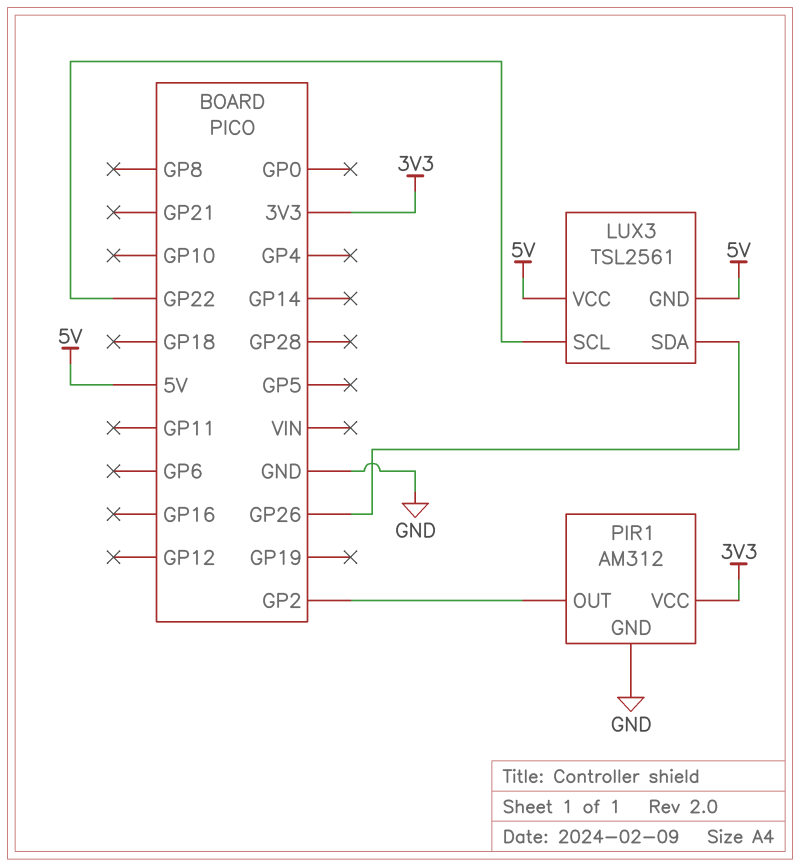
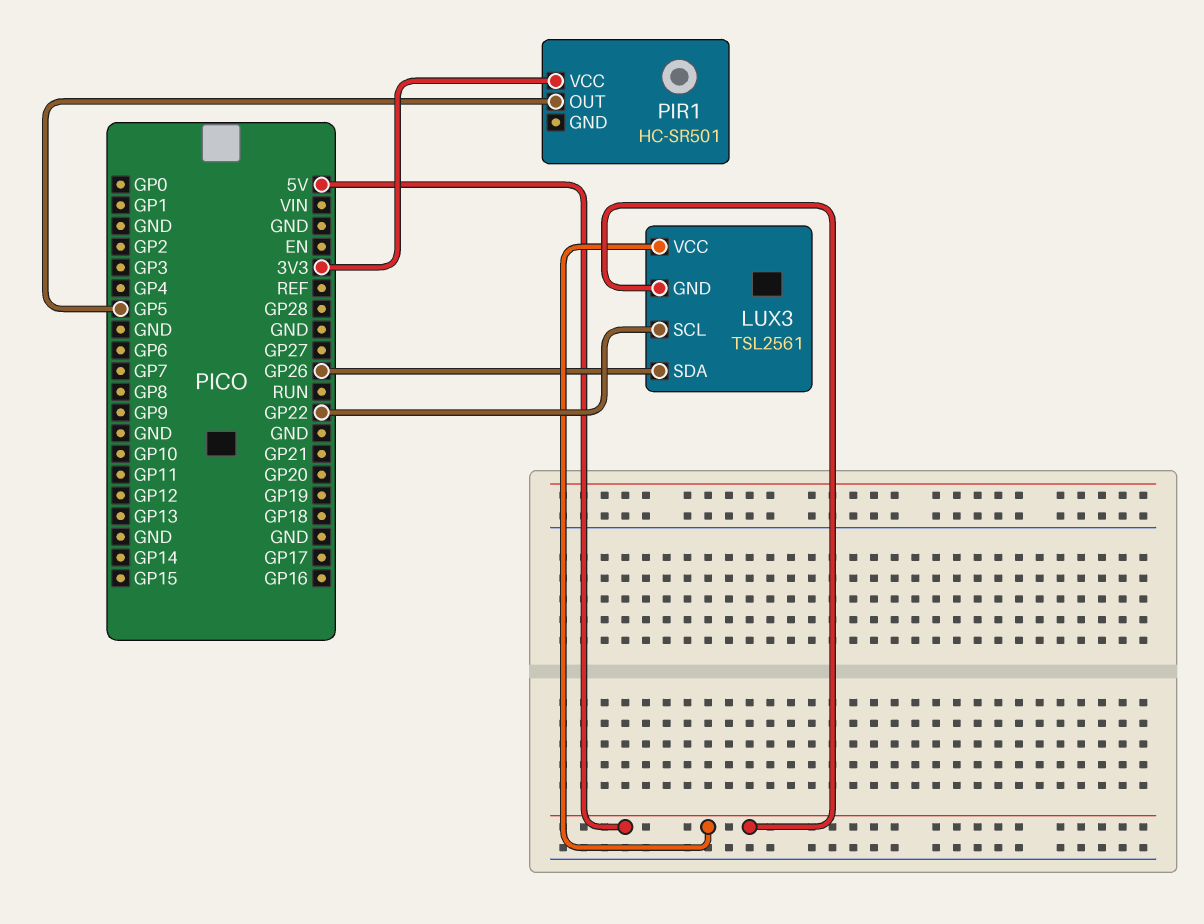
PIR1: AM312 -> HC-SR501
PIR1 pin GND: GND -> none
PIR1 pin OUT: GP2 -> GP5

